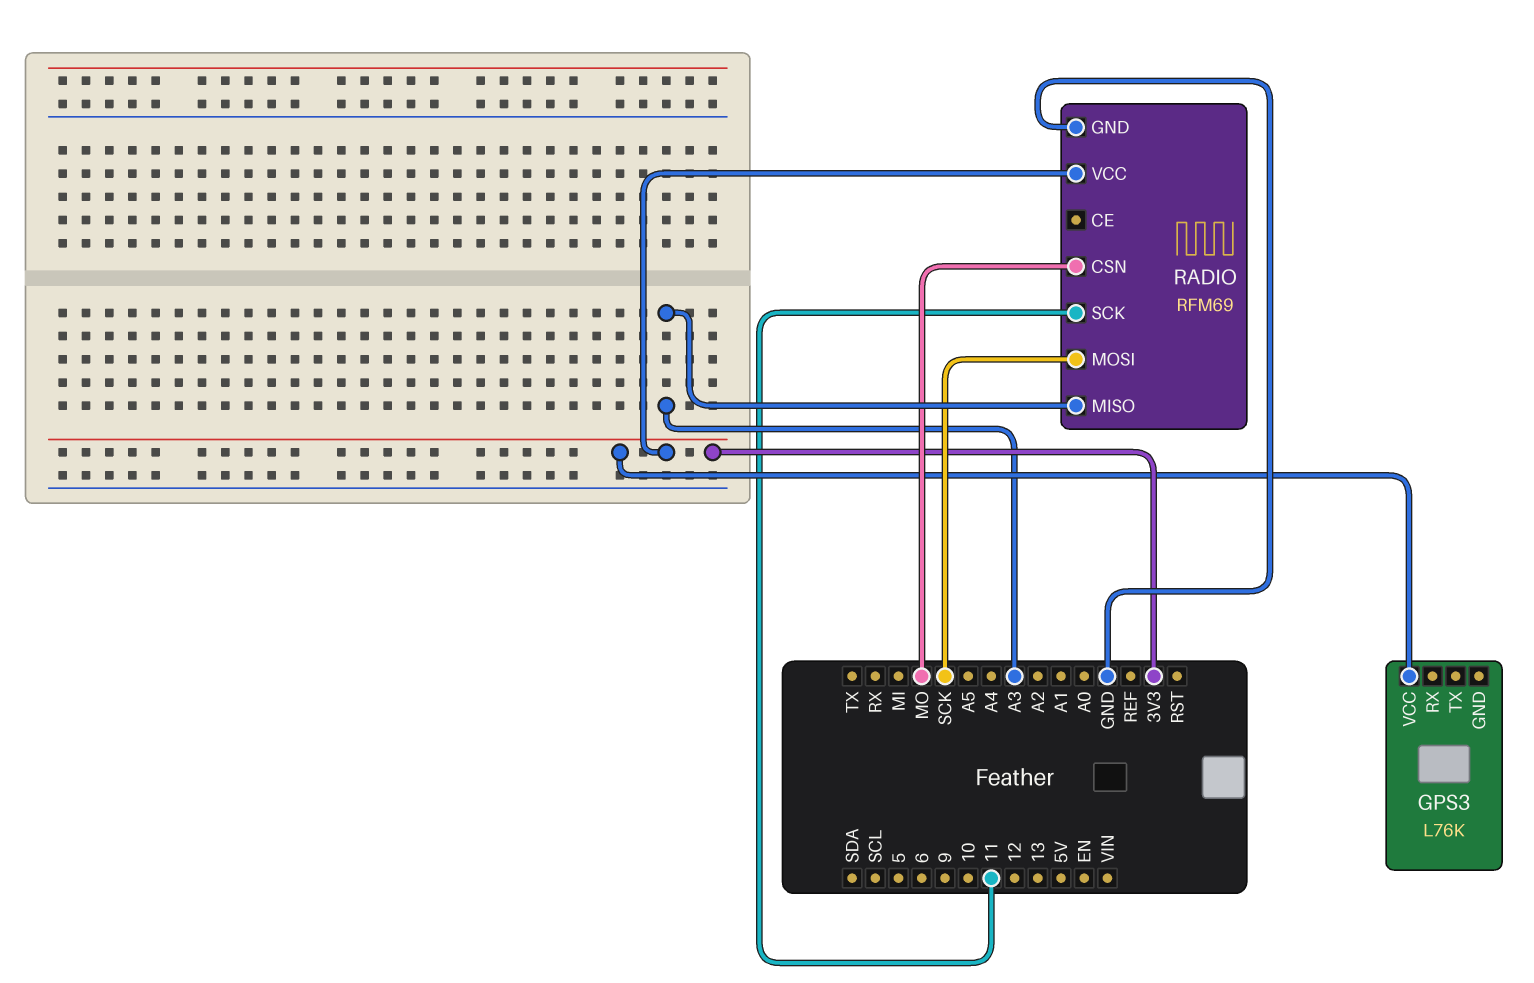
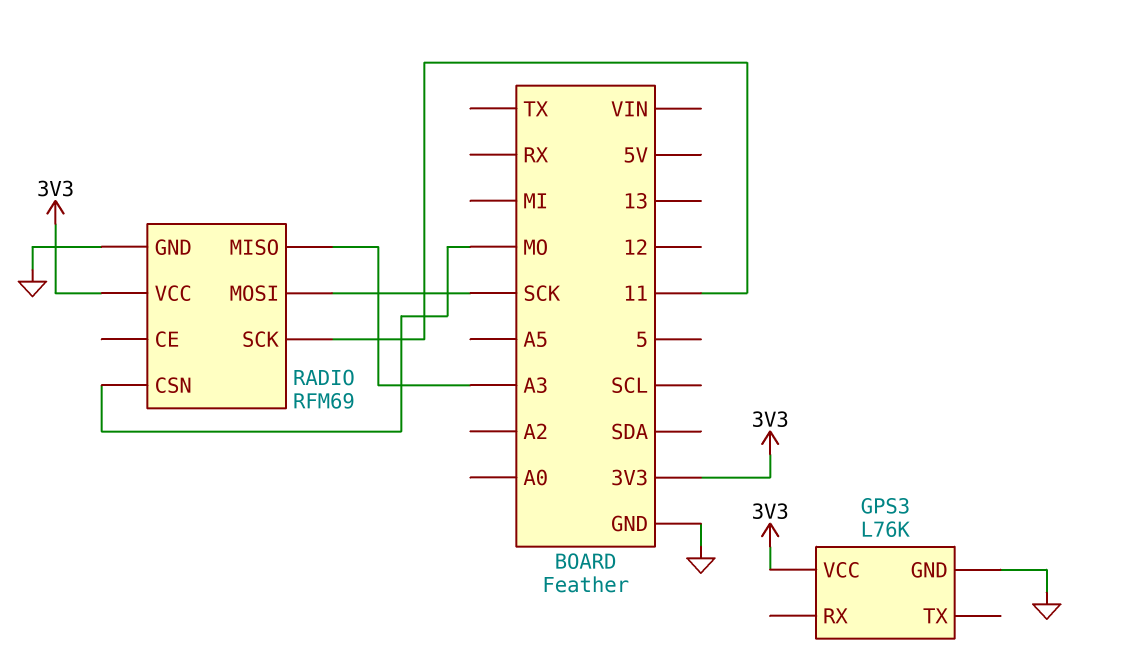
GPS3 pin GND: none -> GND

